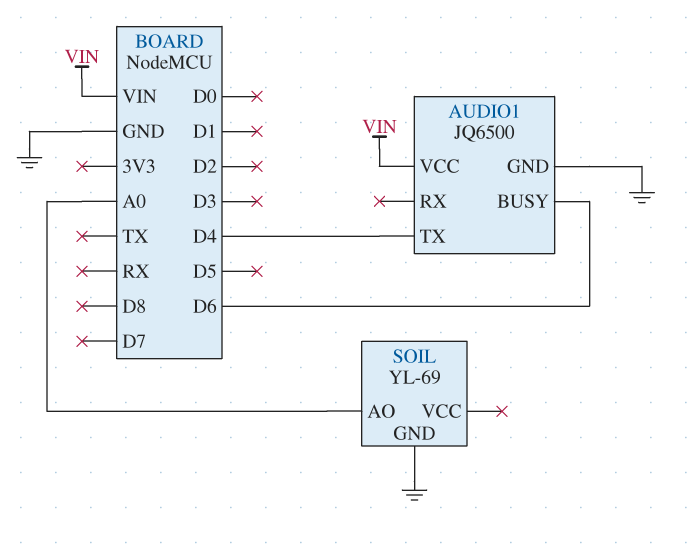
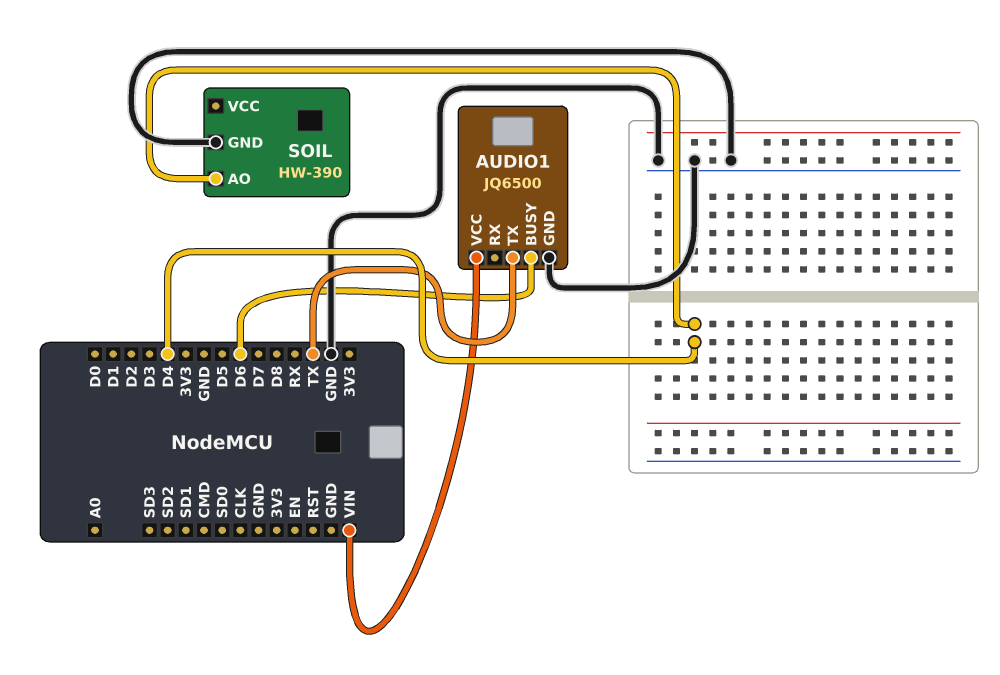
AUDIO1 pin TX: D4 -> TX
SOIL: YL-69 -> HW-390
SOIL pin AO: A0 -> D4

